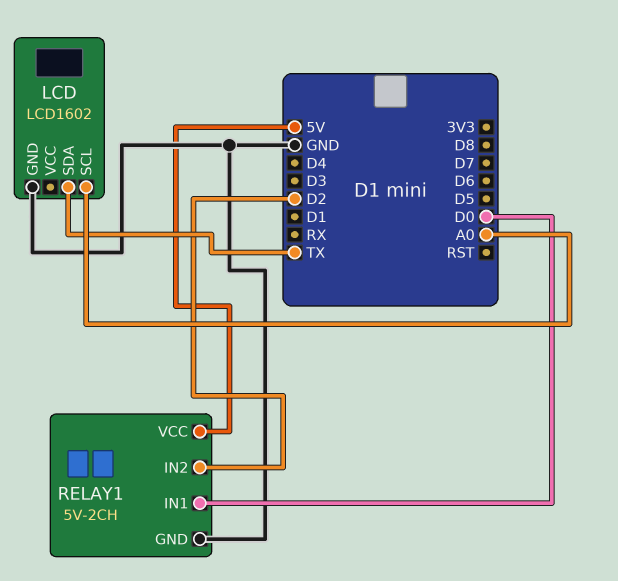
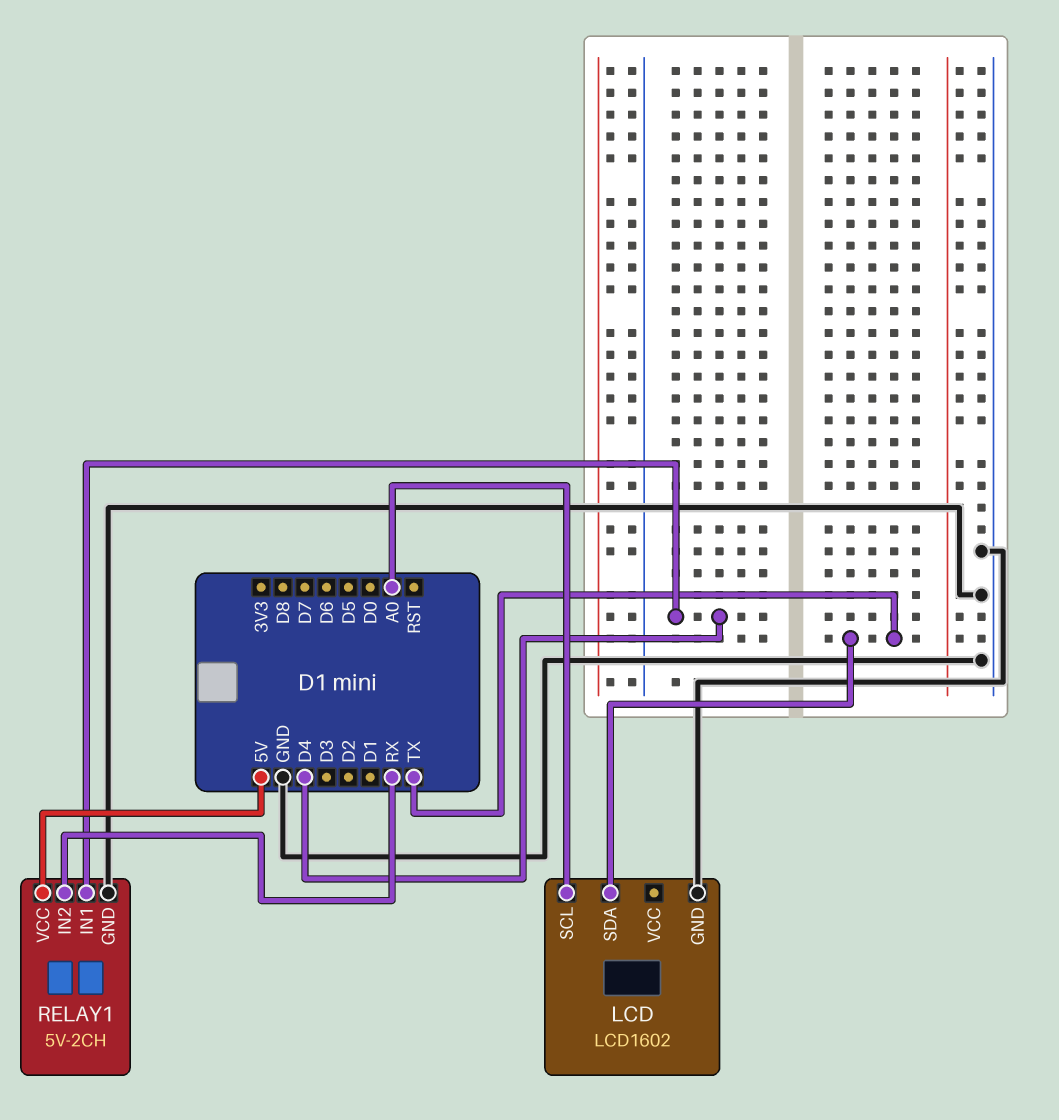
RELAY1 pin IN1: D0 -> D4
RELAY1 pin IN2: D2 -> RX

